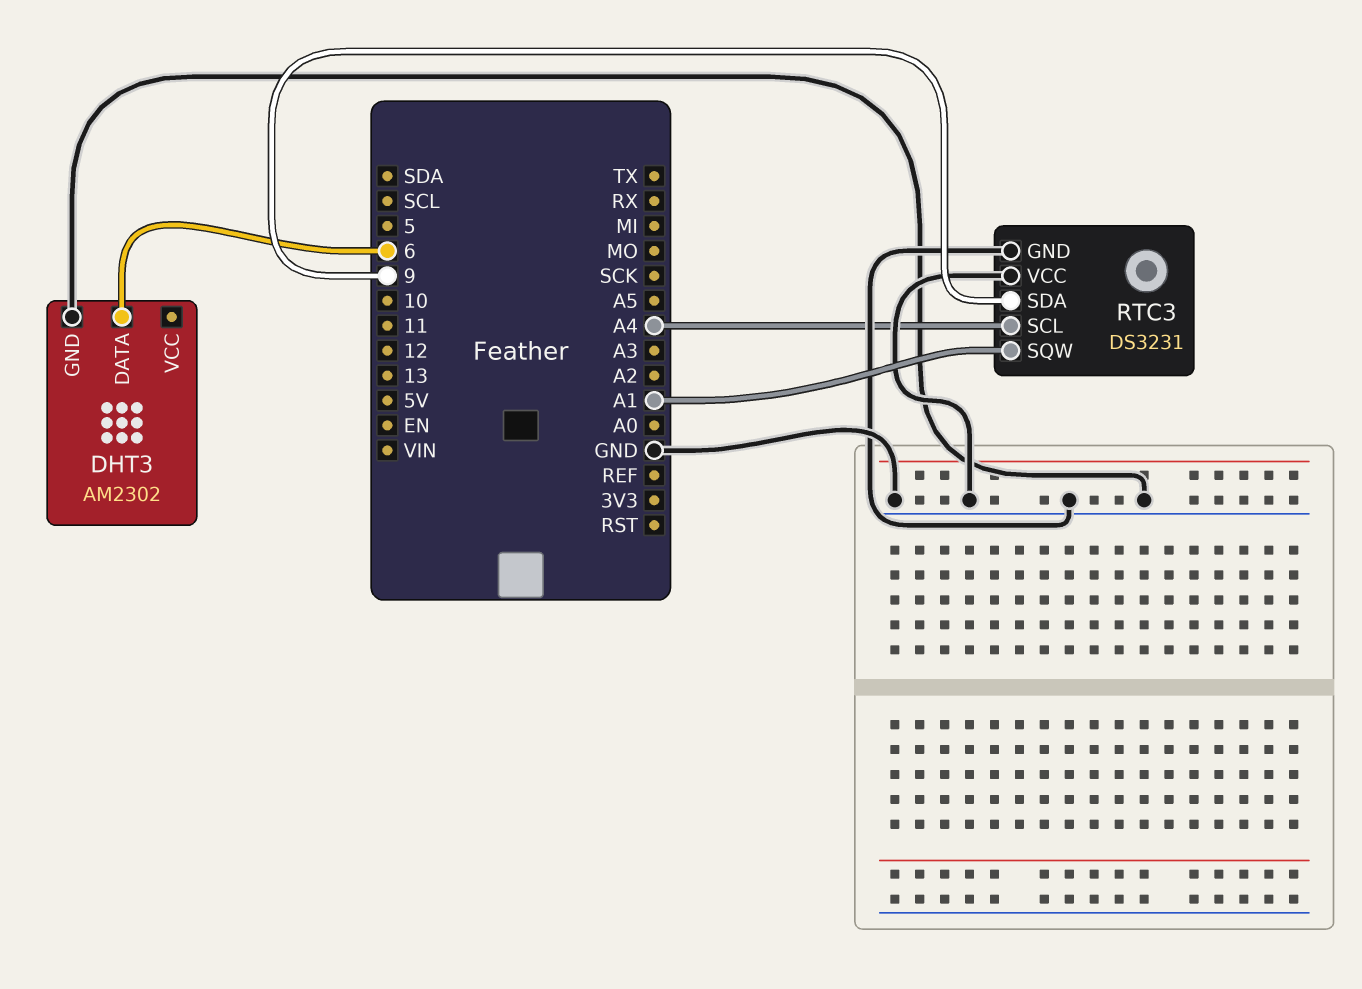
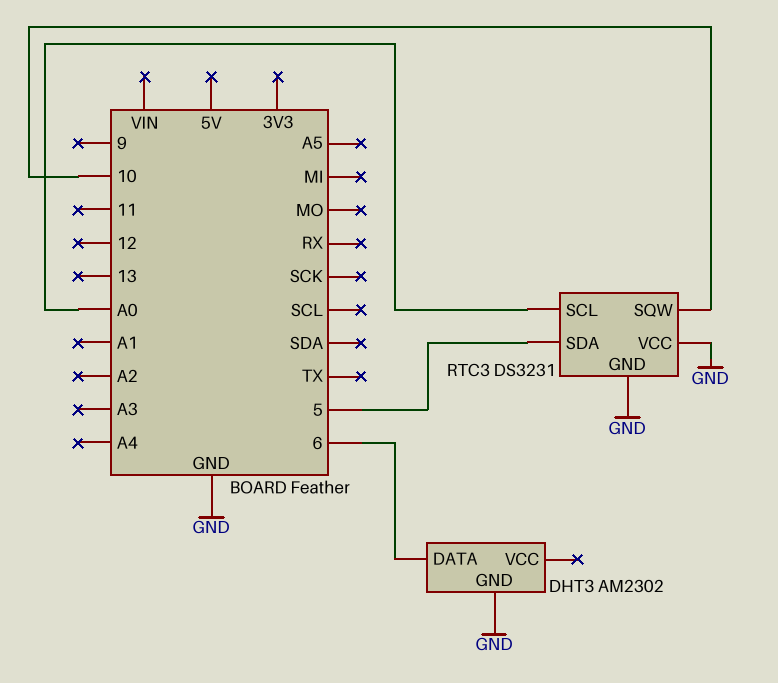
RTC3 pin SCL: A4 -> A0
RTC3 pin SDA: 9 -> 5
RTC3 pin SQW: A1 -> 10

